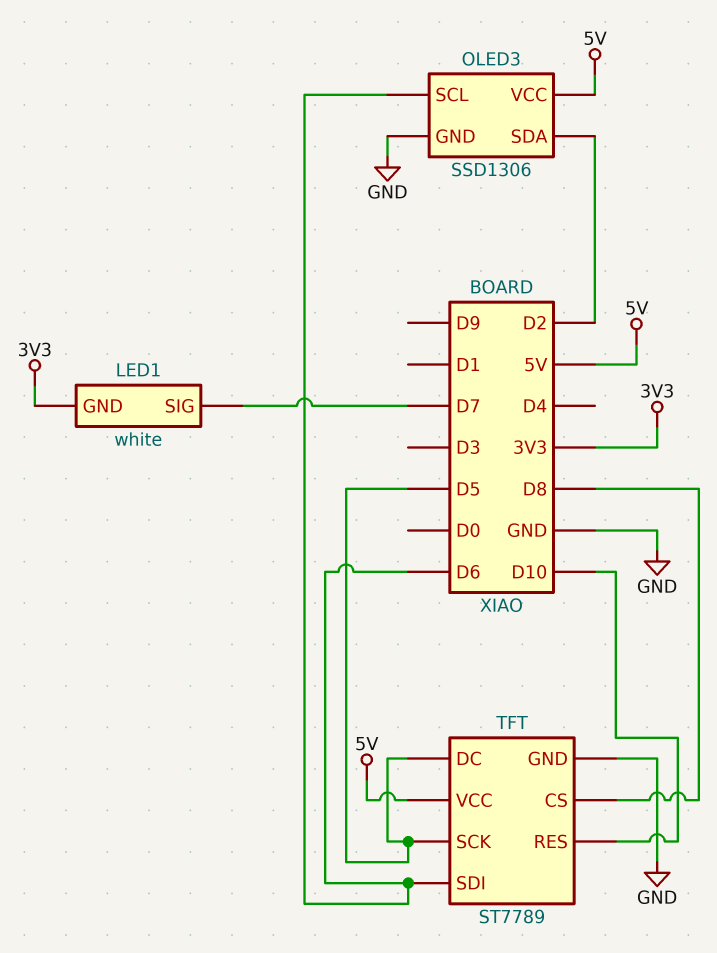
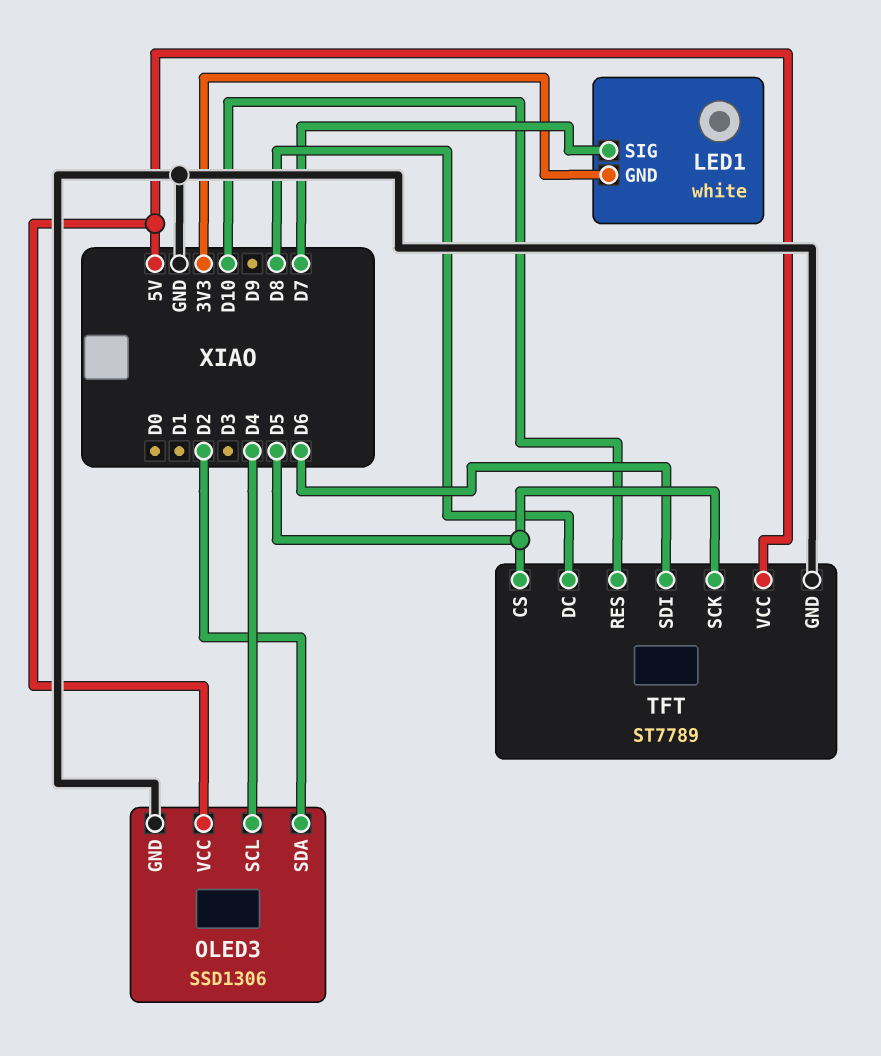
OLED3 pin SCL: D6 -> D4
TFT pin CS: D8 -> D5
TFT pin DC: D5 -> D8

